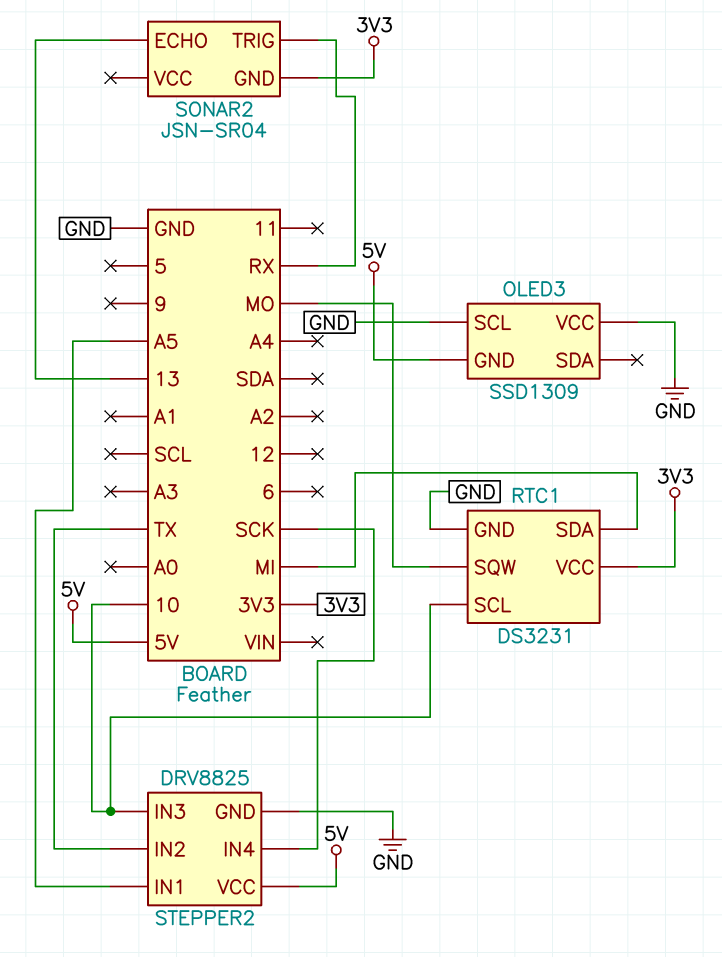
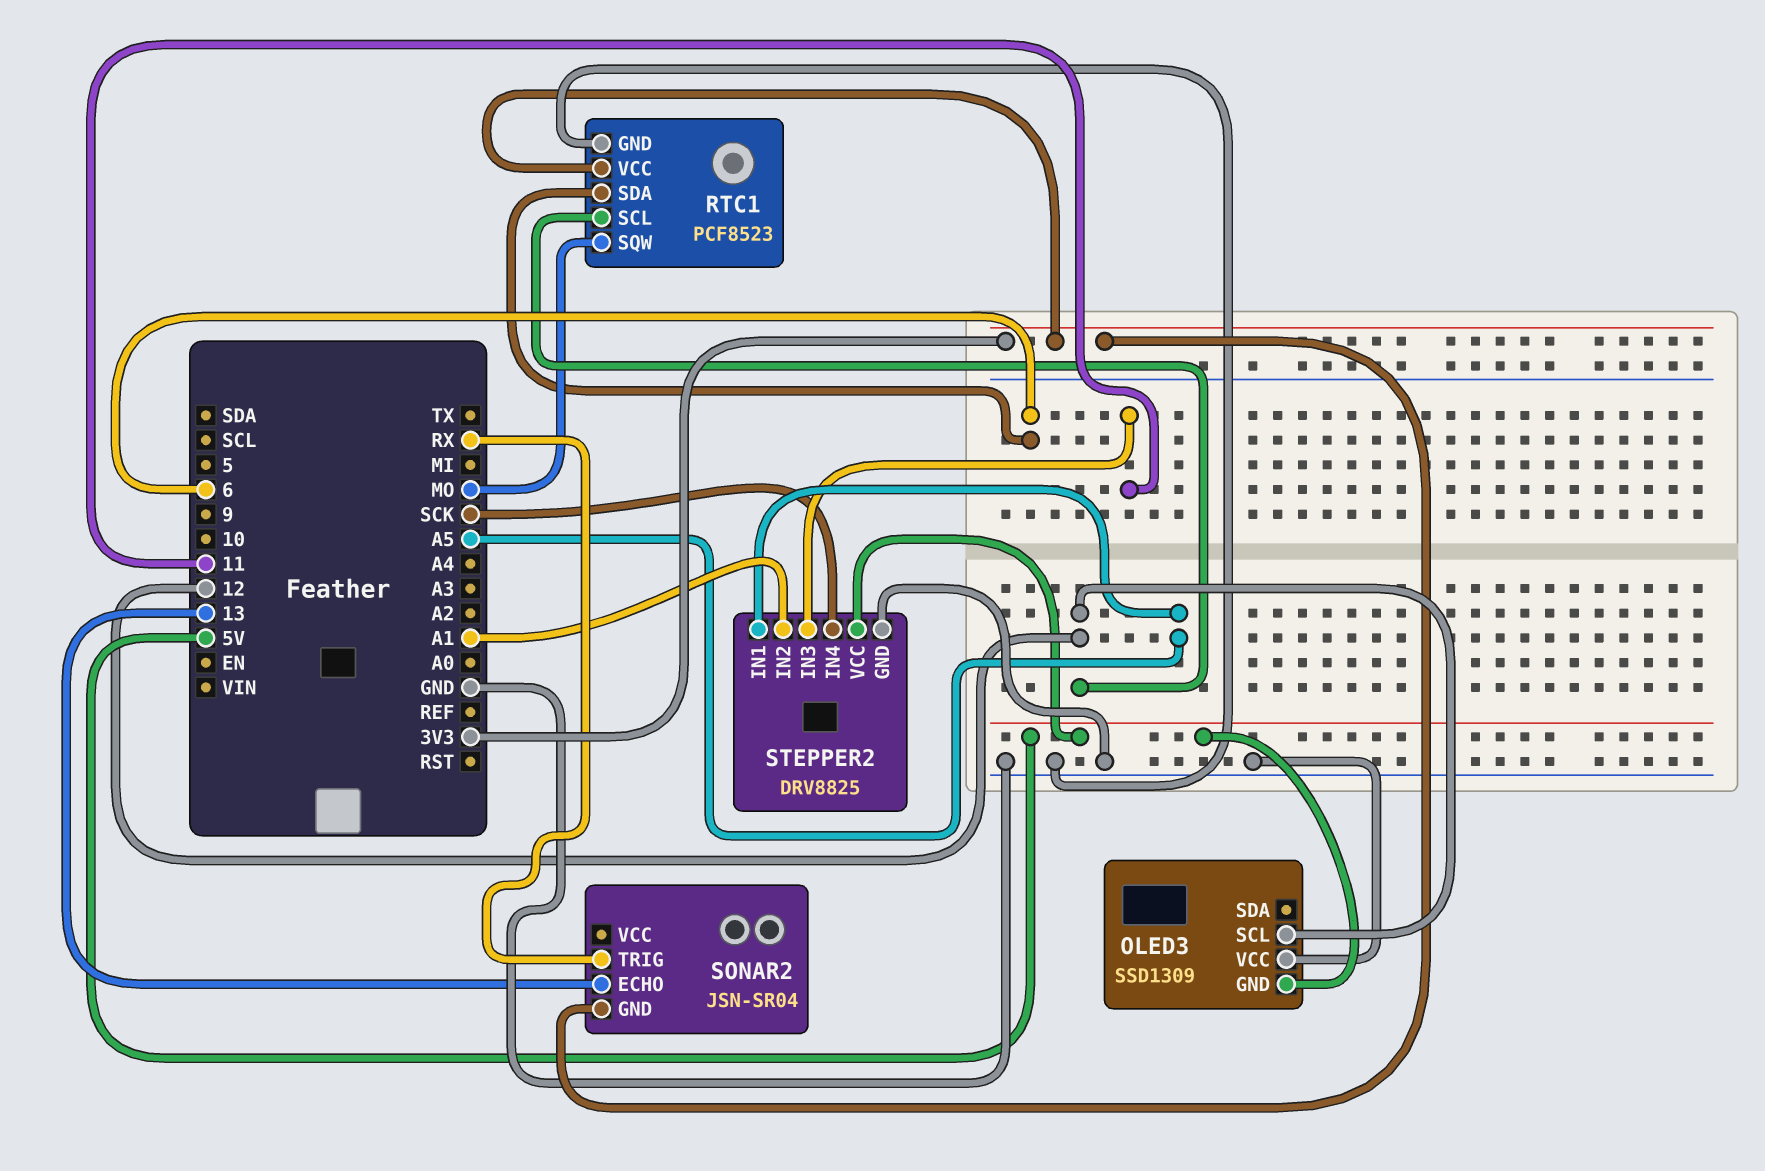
OLED3 pin SCL: GND -> 12
RTC1: DS3231 -> PCF8523
RTC1 pin SCL: 10 -> 12
RTC1 pin SDA: MI -> 6
STEPPER2 pin IN2: TX -> A1
STEPPER2 pin IN3: 10 -> 11

